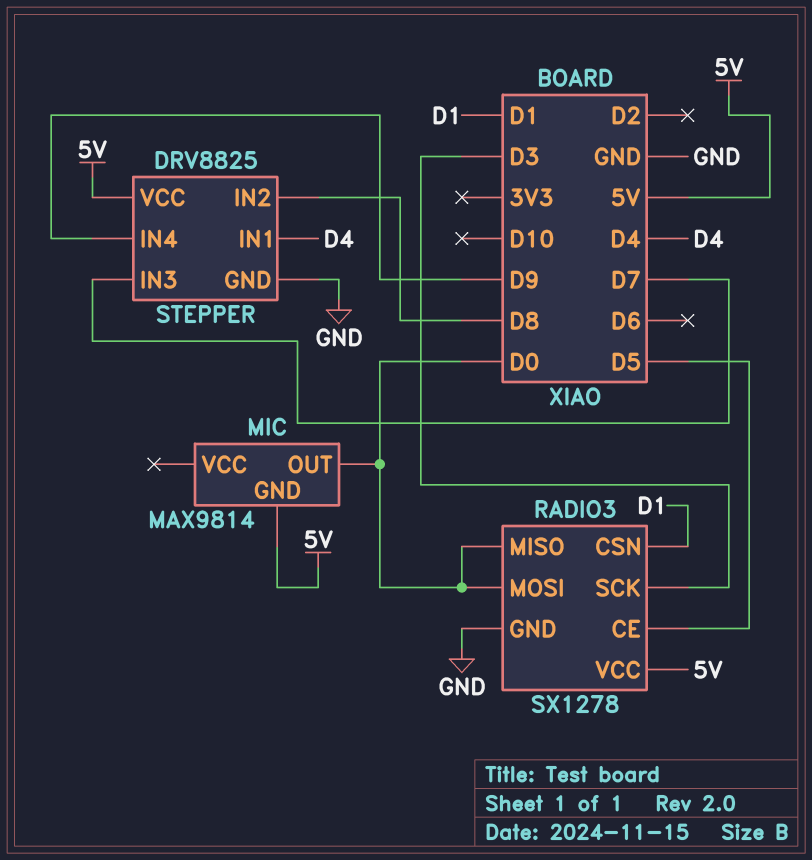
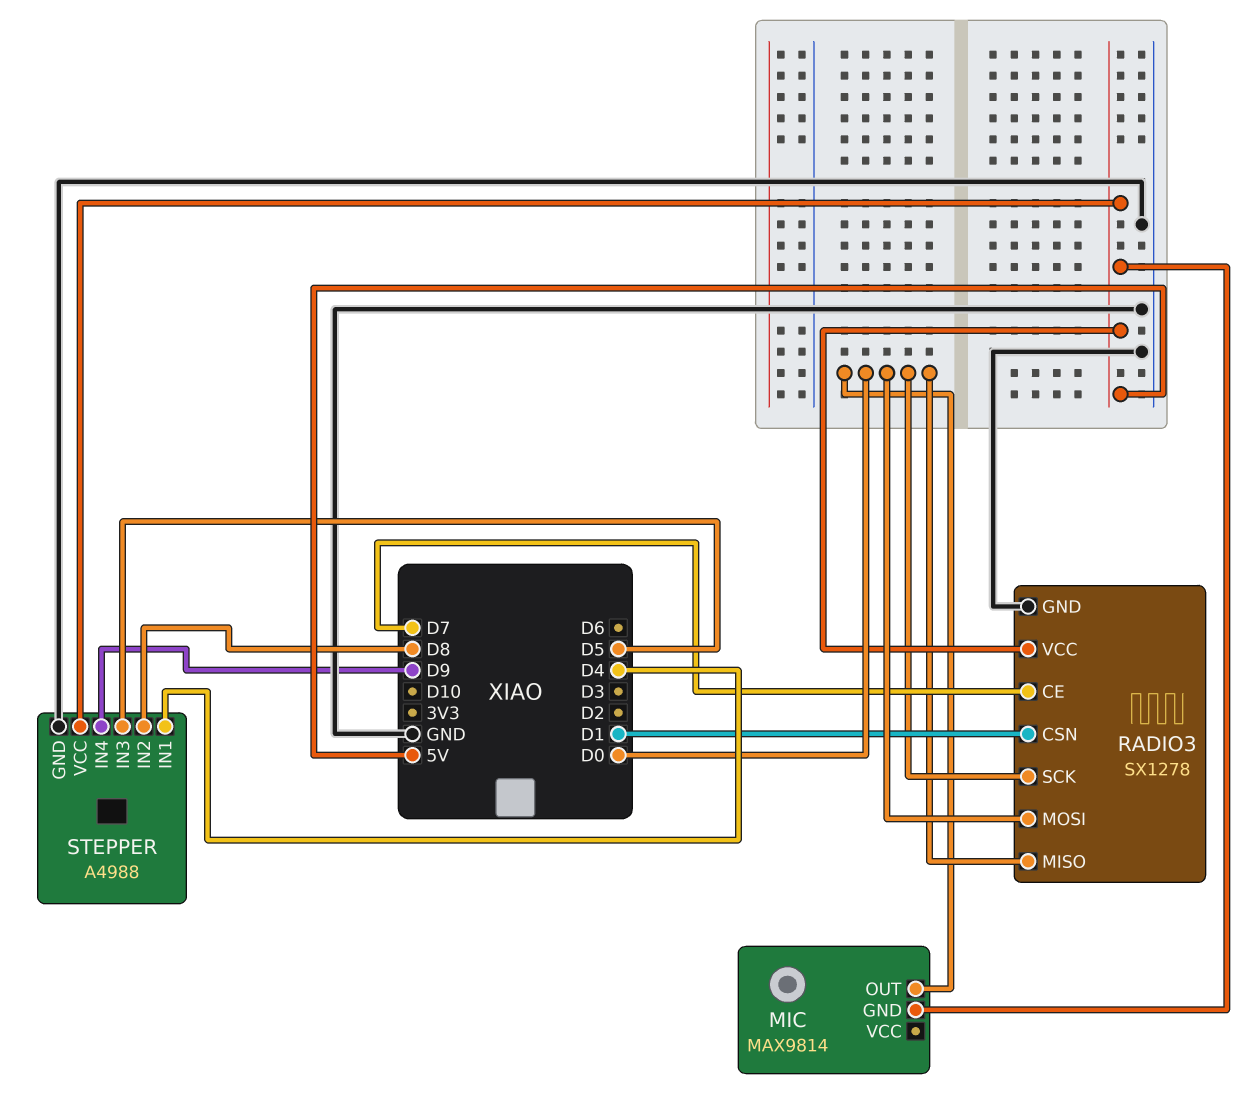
RADIO3 pin CE: D5 -> D7
RADIO3 pin SCK: D3 -> D0
STEPPER: DRV8825 -> A4988
STEPPER pin IN3: D7 -> D5

